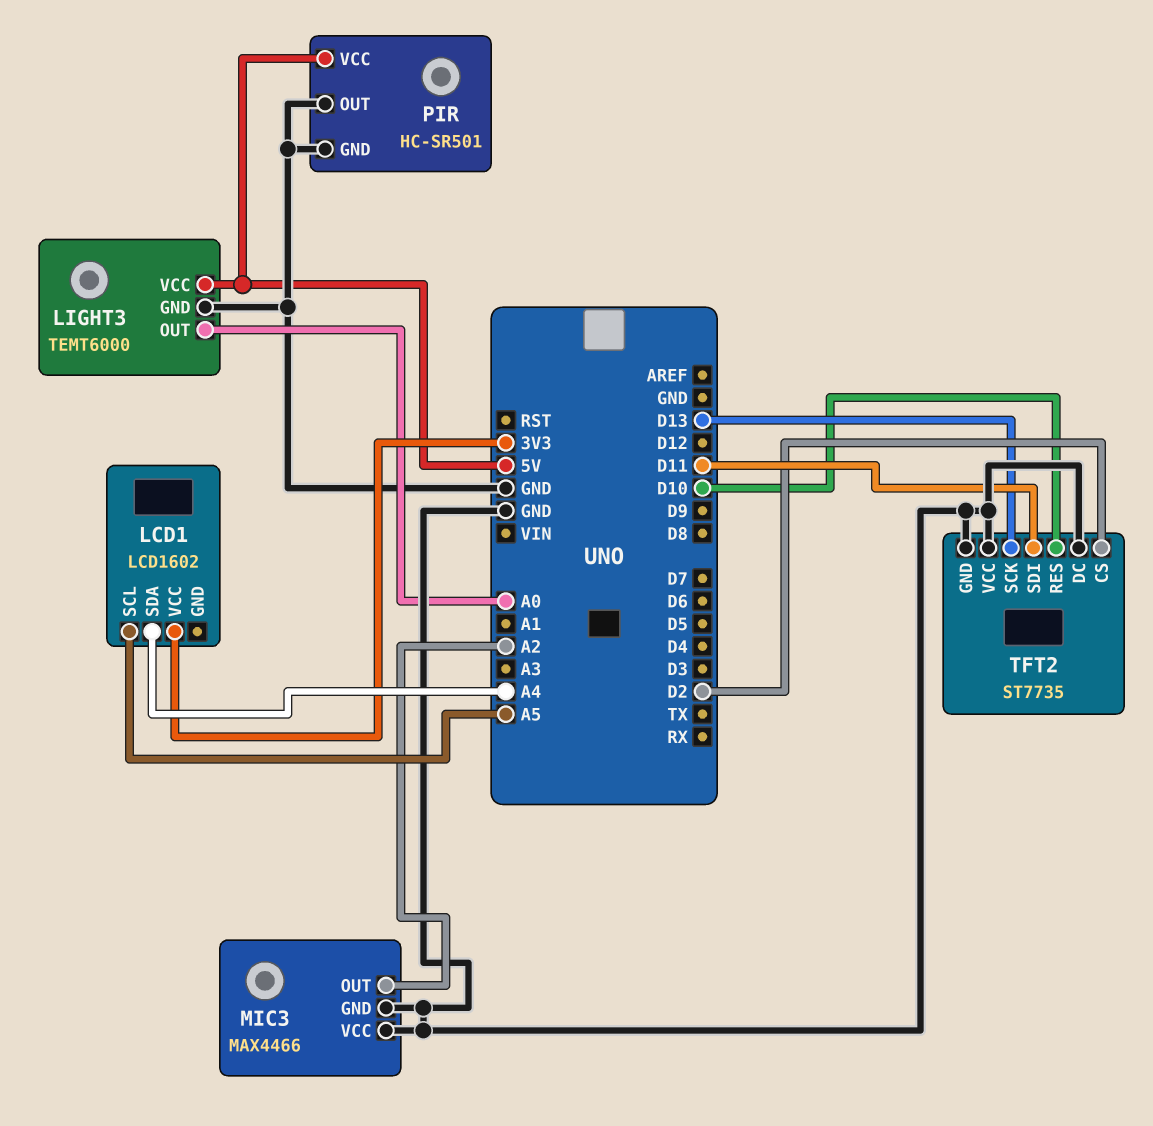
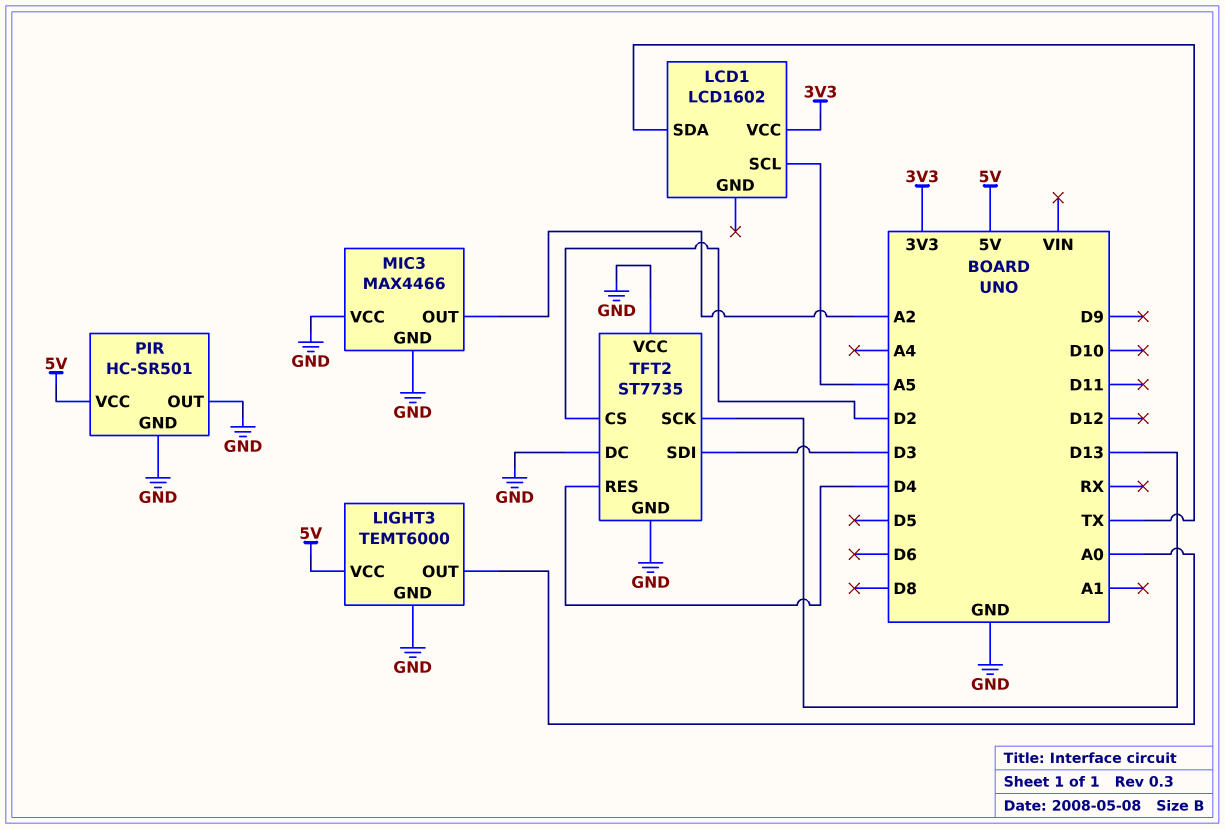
LCD1 pin SDA: A4 -> TX
TFT2 pin RES: D10 -> D4
TFT2 pin SDI: D11 -> D3

